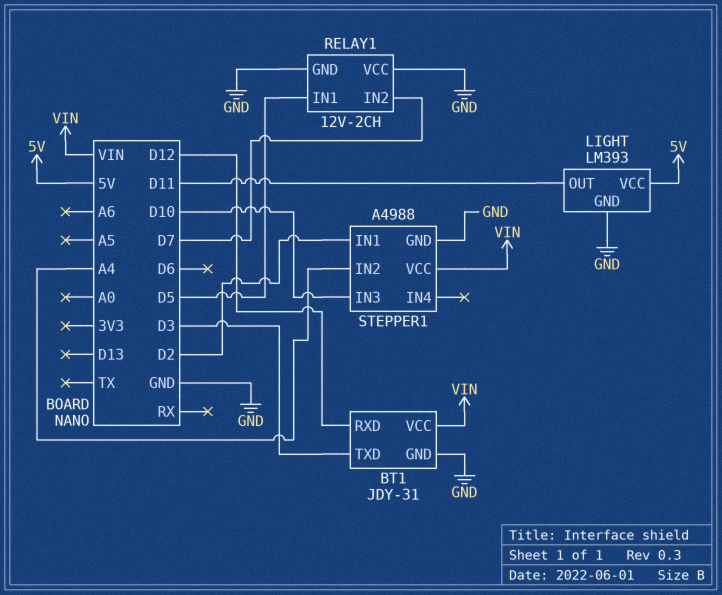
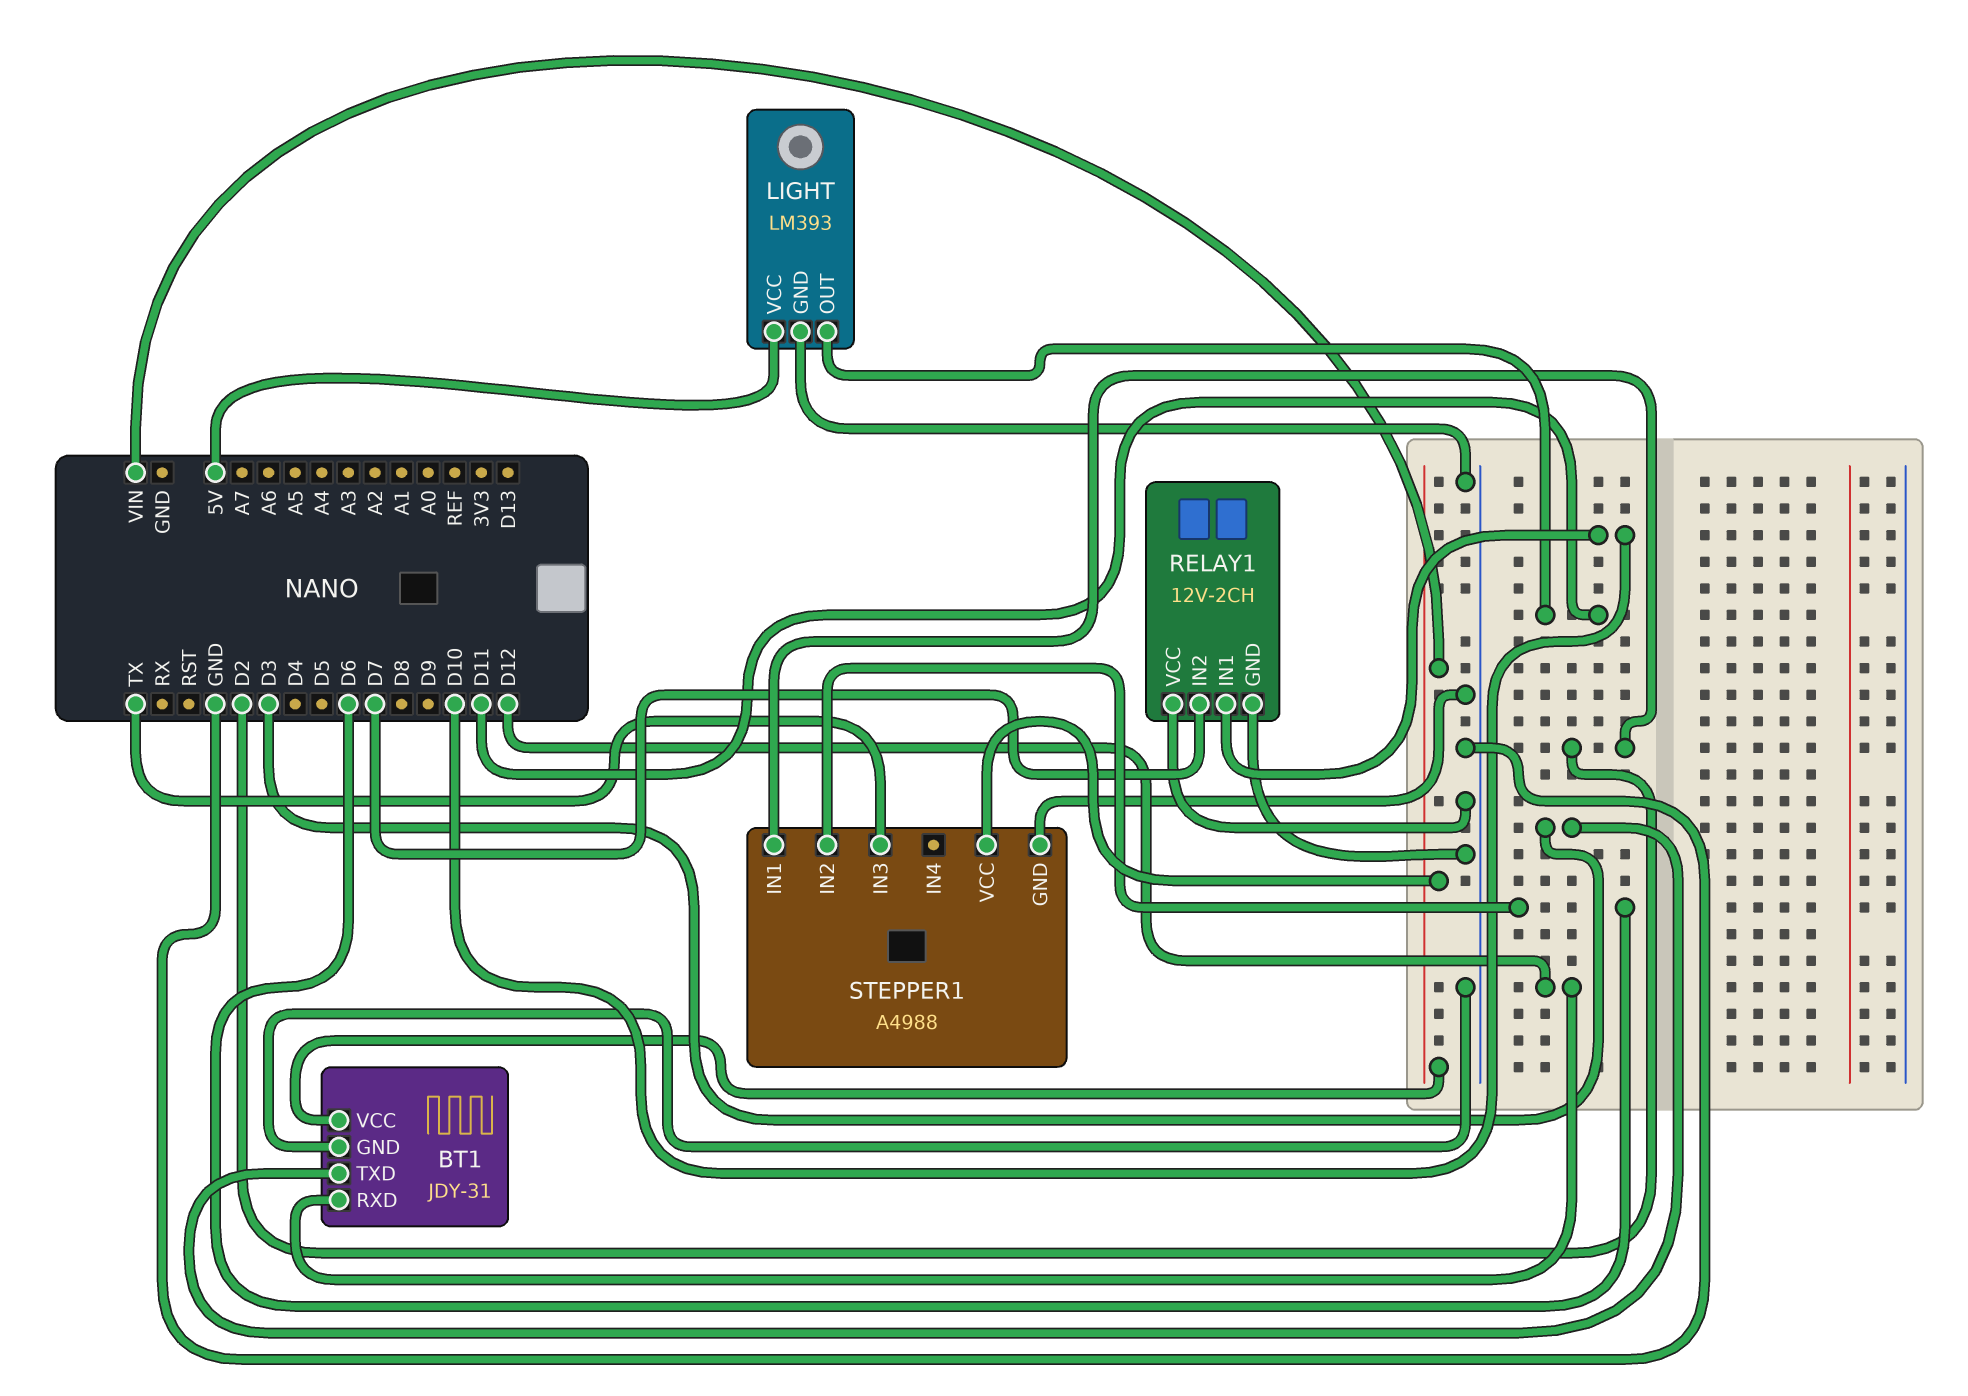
RELAY1 pin IN1: D5 -> D10
STEPPER1 pin IN2: A4 -> D6
STEPPER1 pin IN3: D10 -> TX

